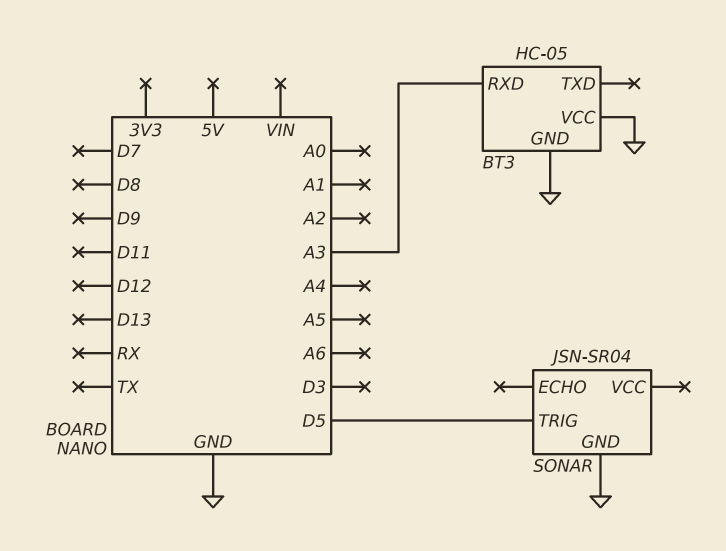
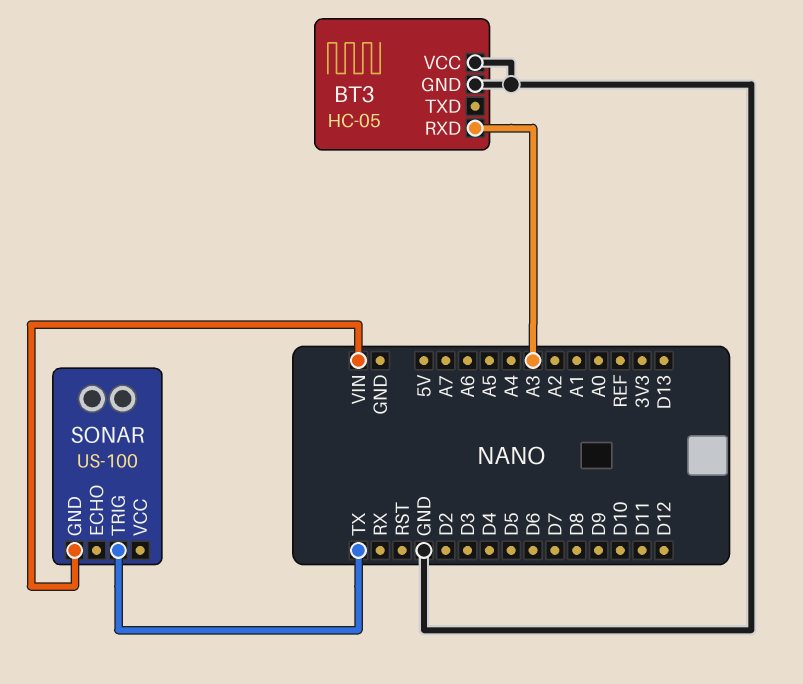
SONAR: JSN-SR04 -> US-100
SONAR pin GND: GND -> VIN
SONAR pin TRIG: D5 -> TX

